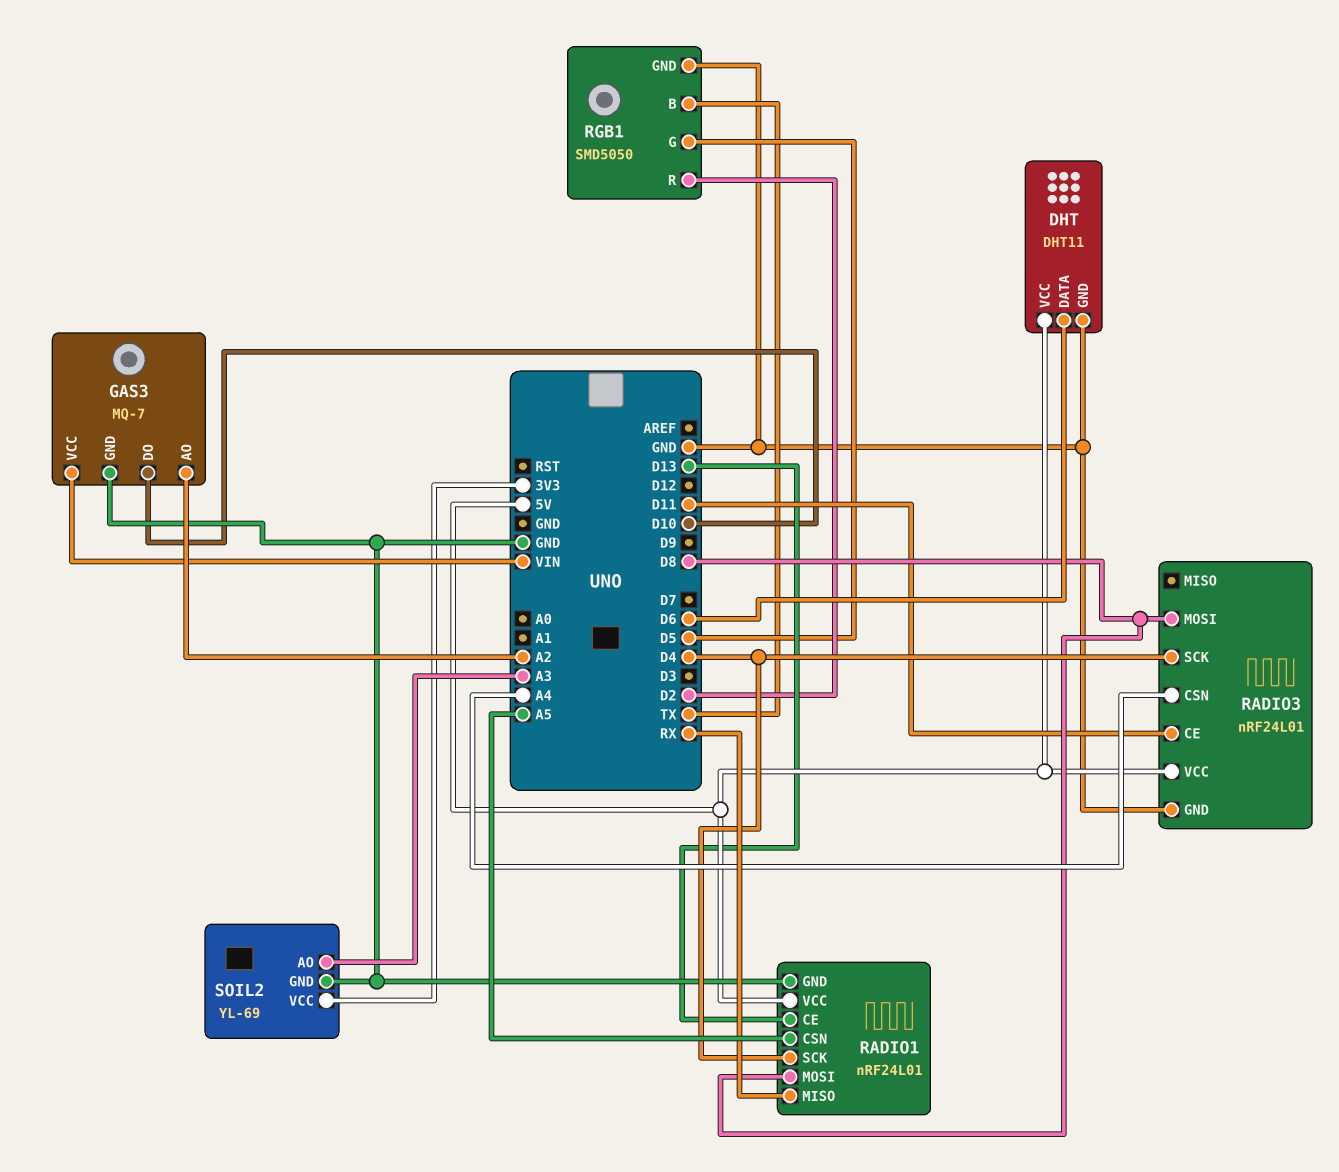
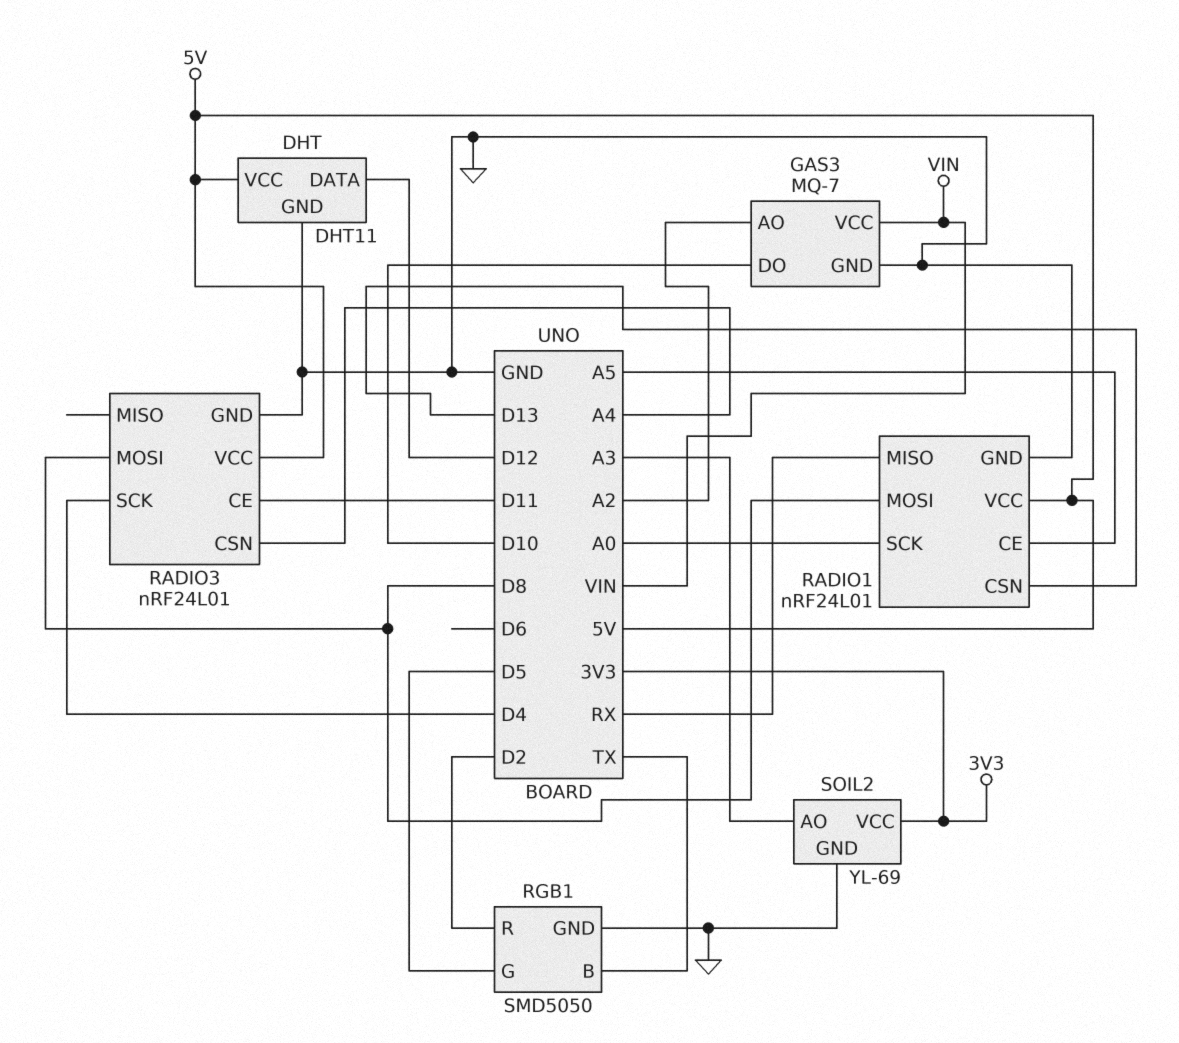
DHT pin DATA: D6 -> D12
RADIO1 pin CE: D13 -> A5
RADIO1 pin CSN: A5 -> D13
RADIO1 pin SCK: D4 -> A0

